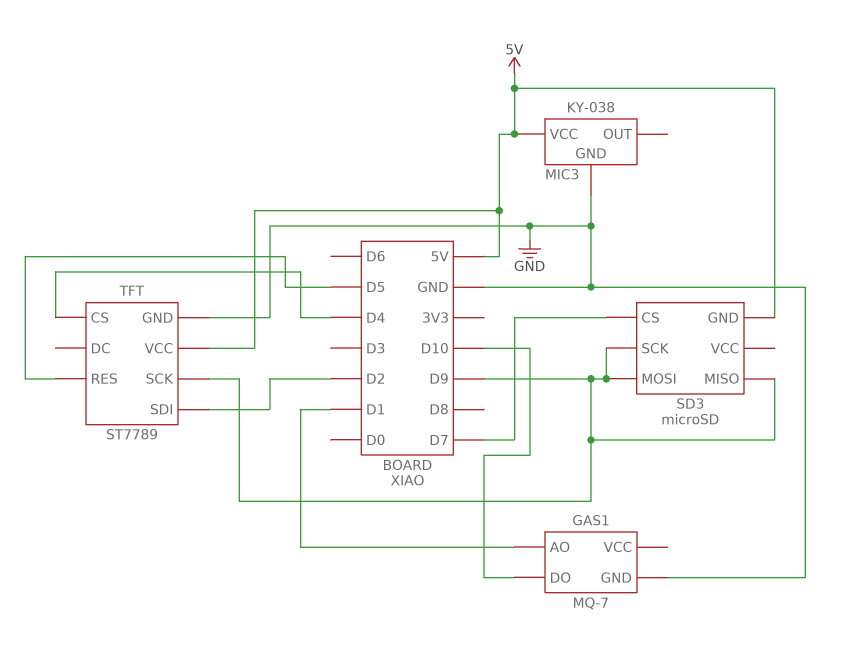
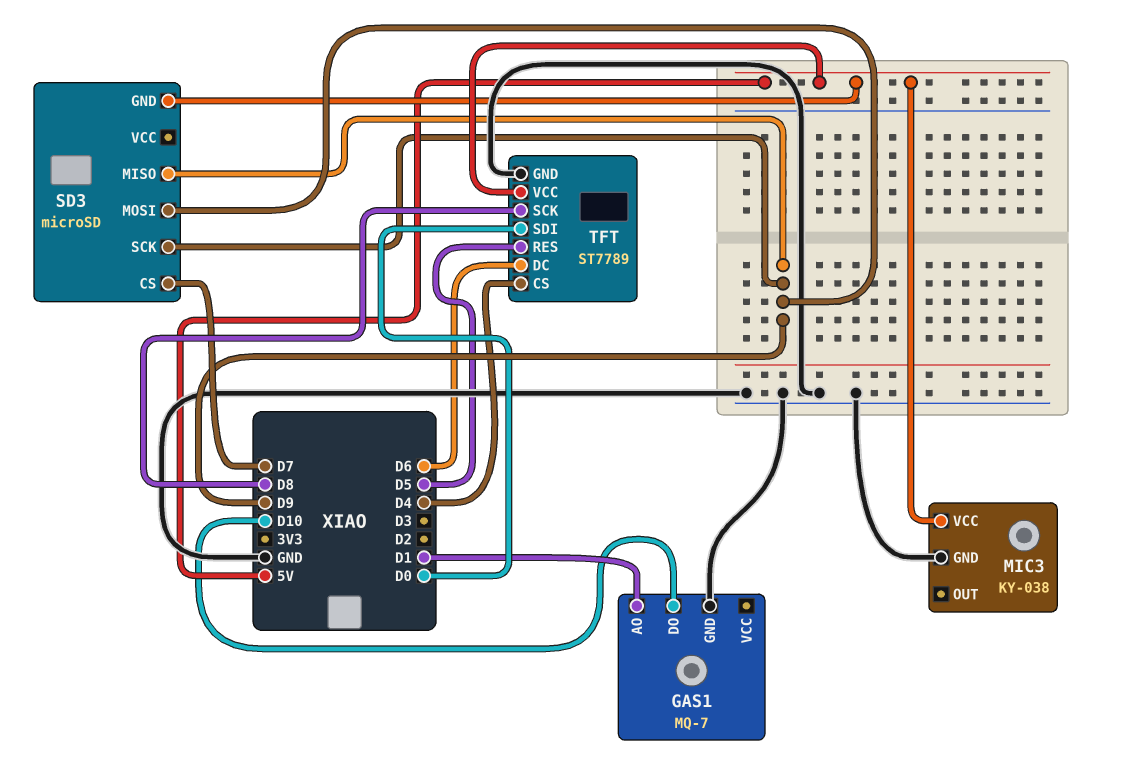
TFT pin DC: none -> D6
TFT pin SCK: D9 -> D8
TFT pin SDI: D2 -> D0

